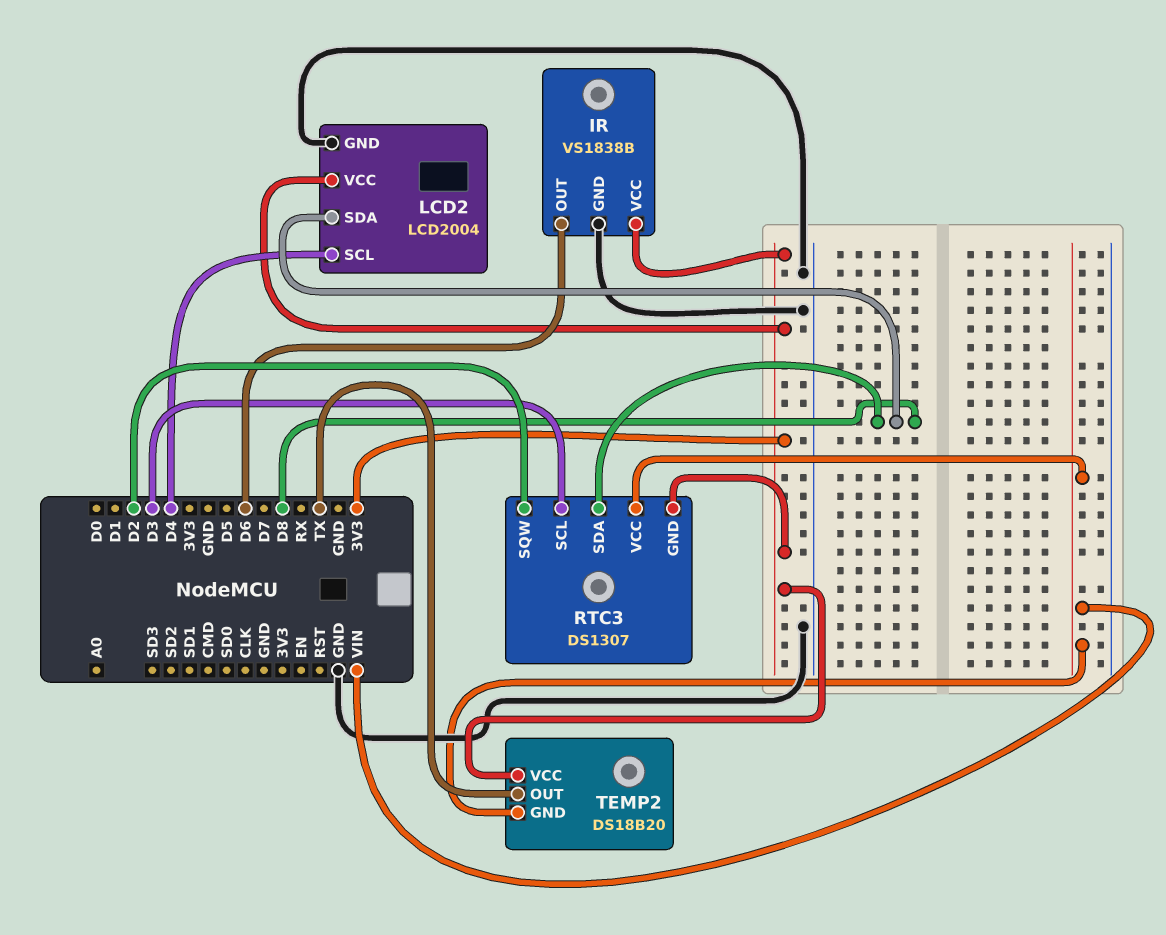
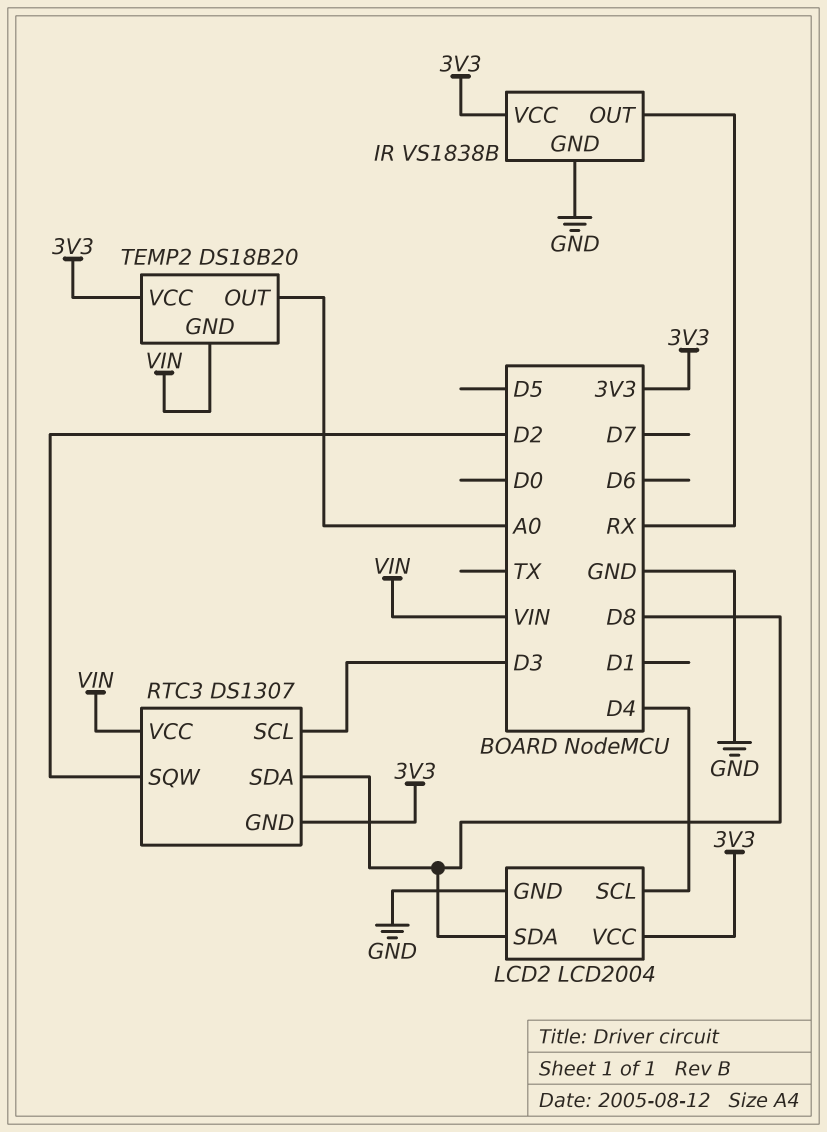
IR pin OUT: D6 -> RX
TEMP2 pin OUT: TX -> A0

